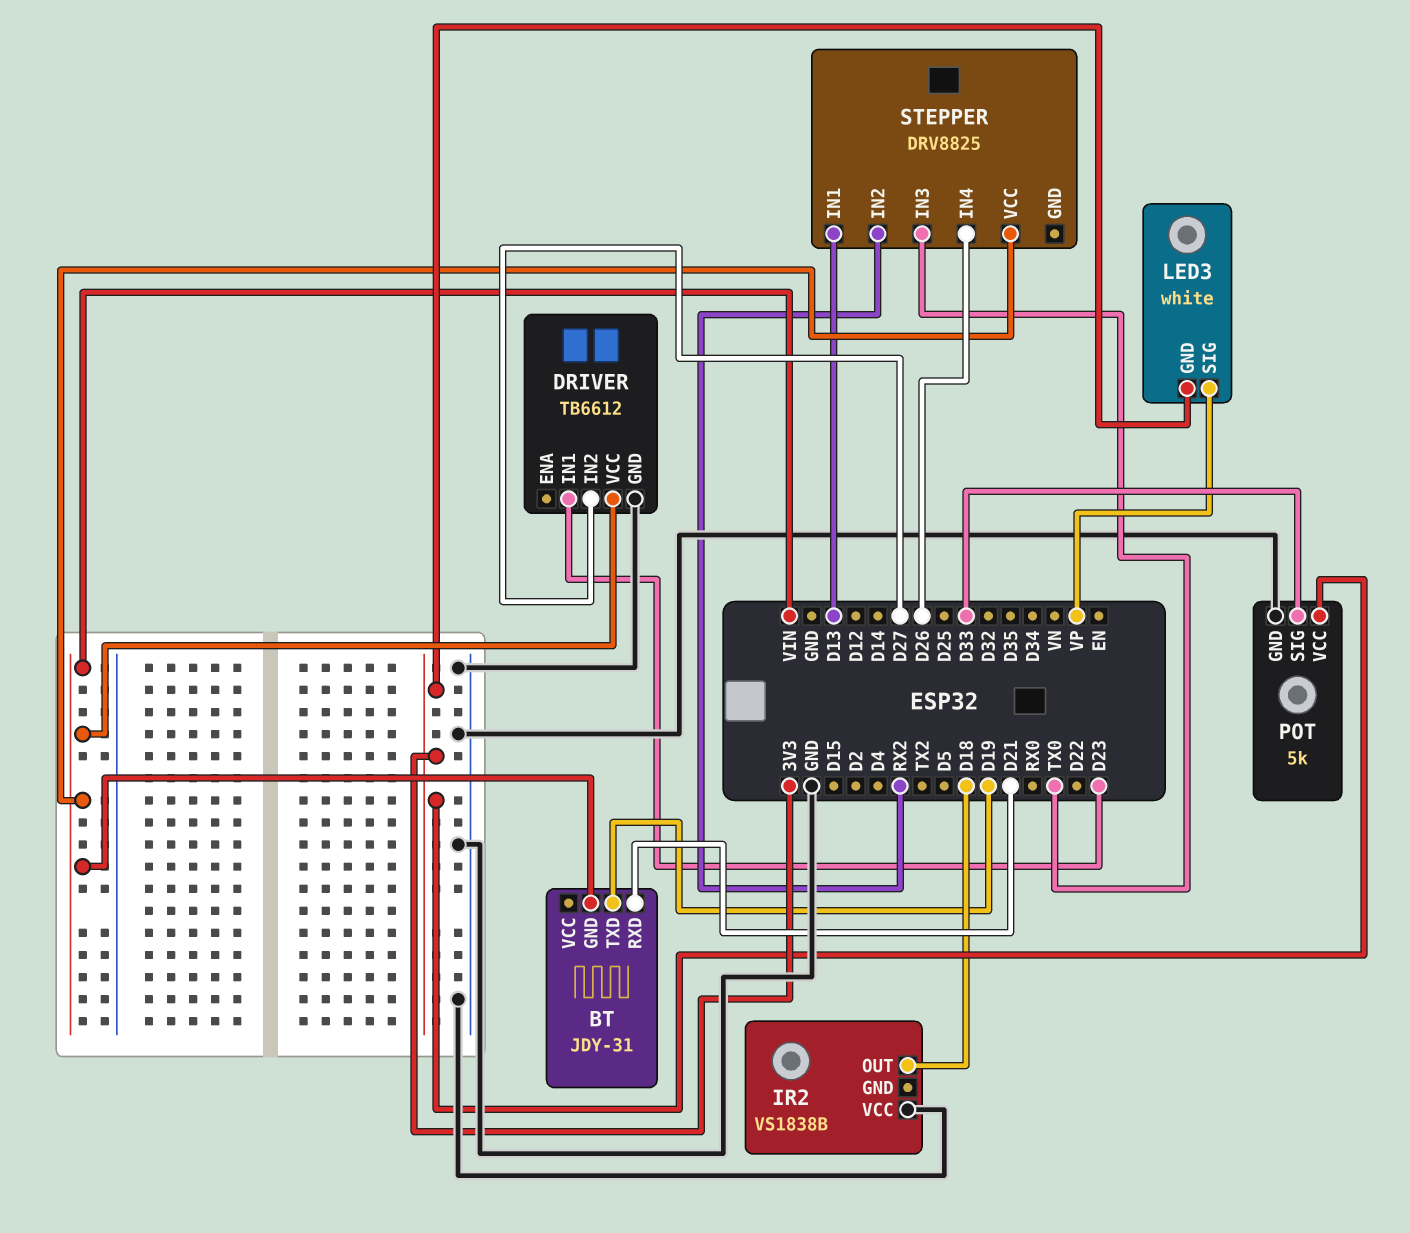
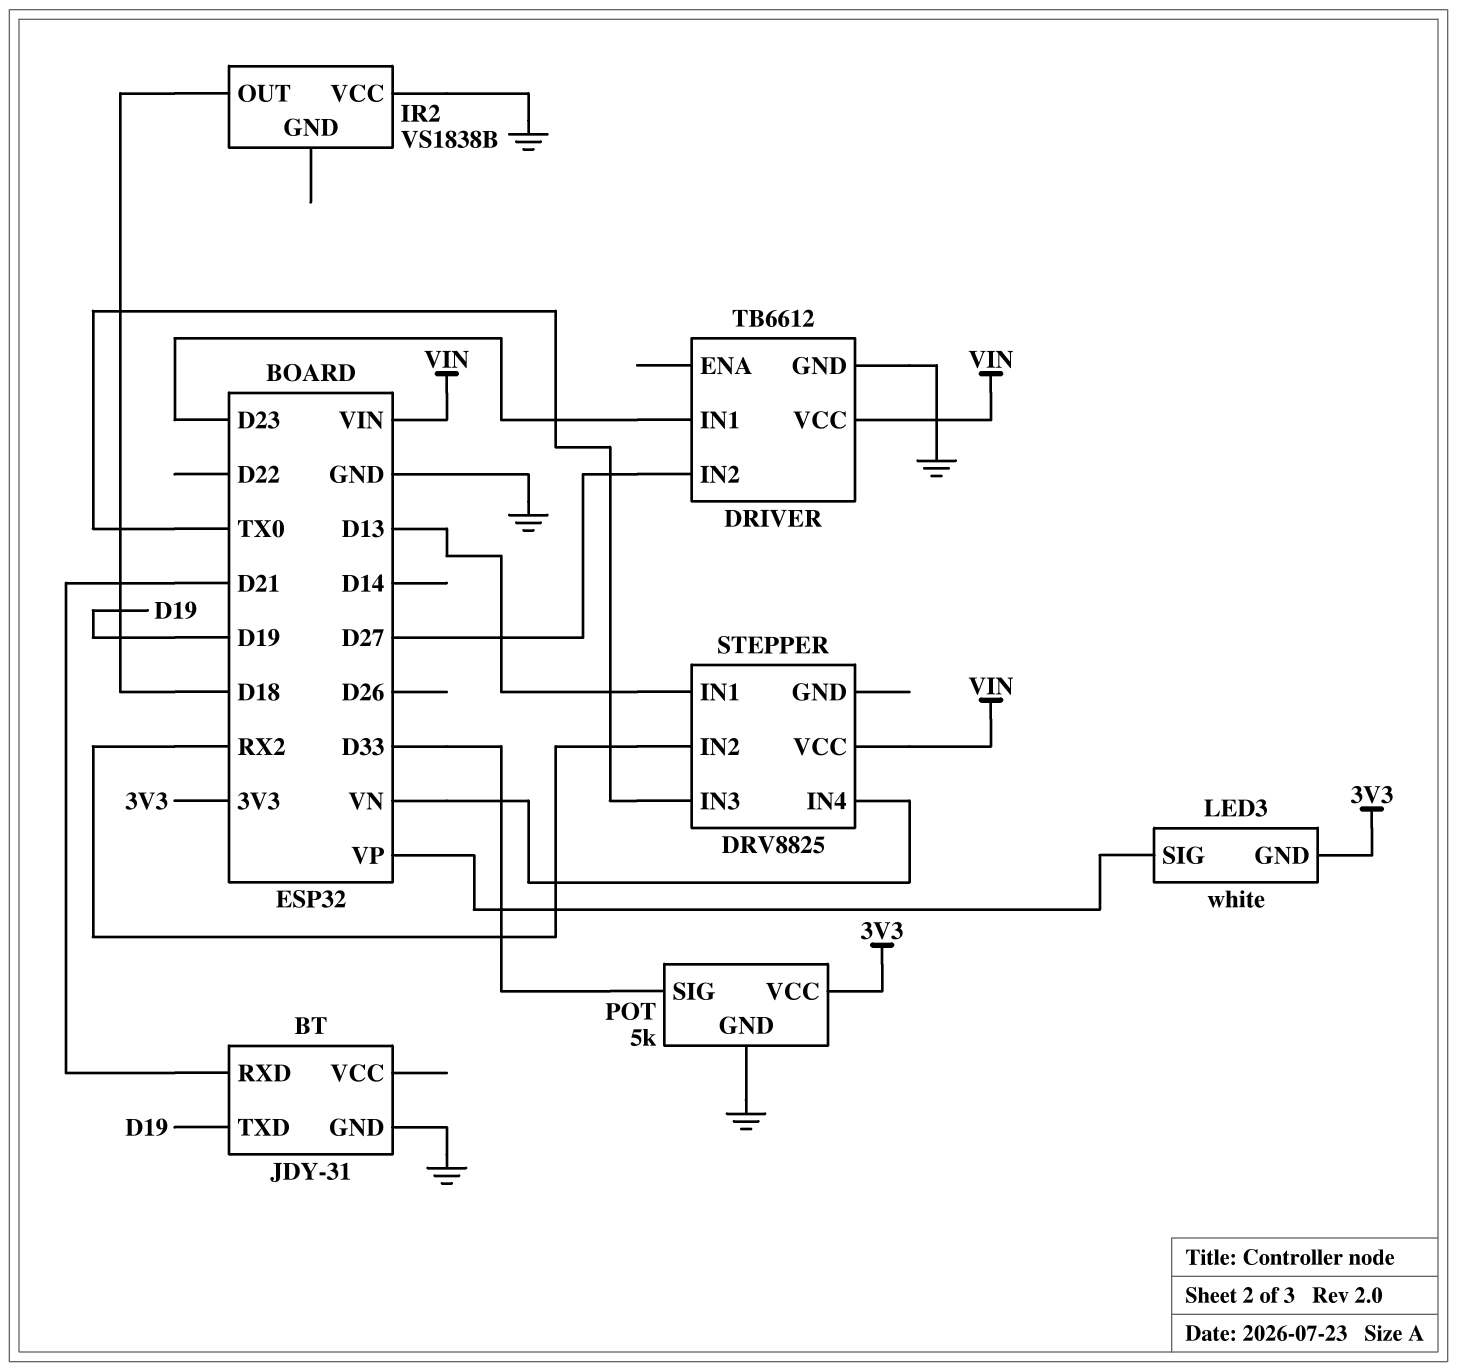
BT pin GND: VIN -> GND
STEPPER pin IN4: D26 -> VN

